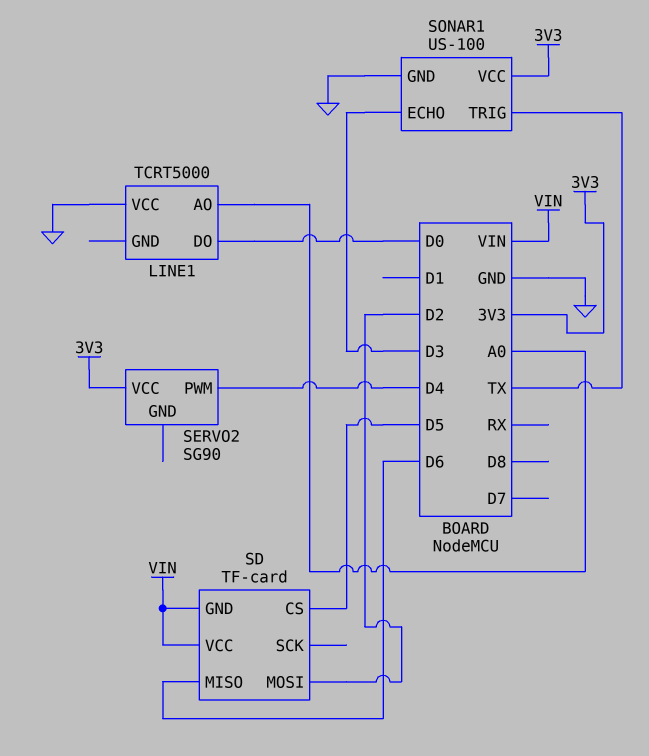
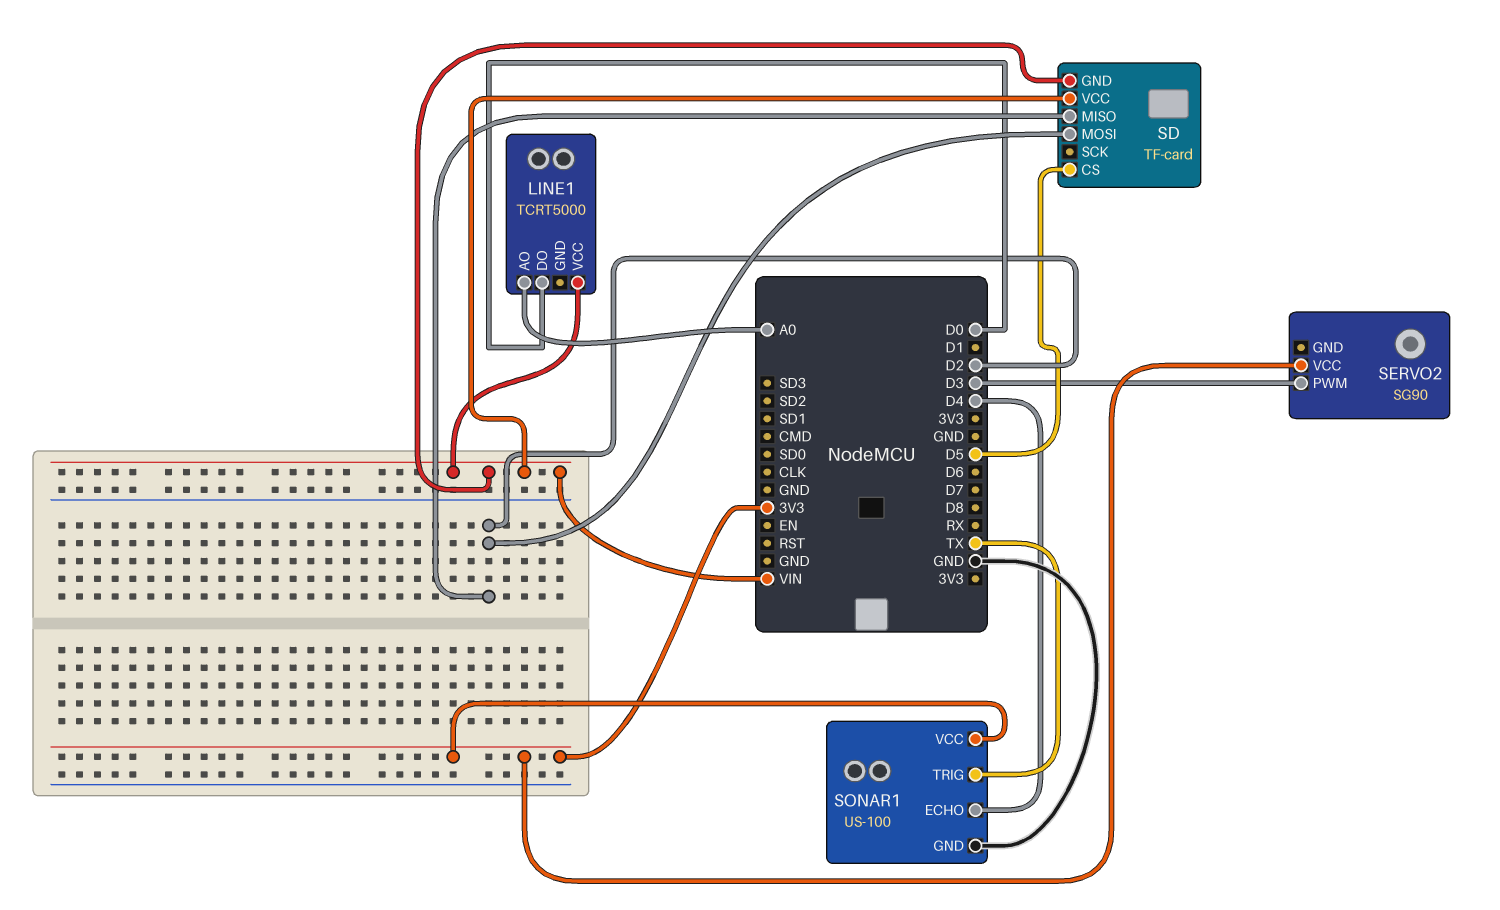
LINE1 pin VCC: GND -> VIN
SD pin MISO: D6 -> D2
SERVO2 pin PWM: D4 -> D3
SONAR1 pin ECHO: D3 -> D4

